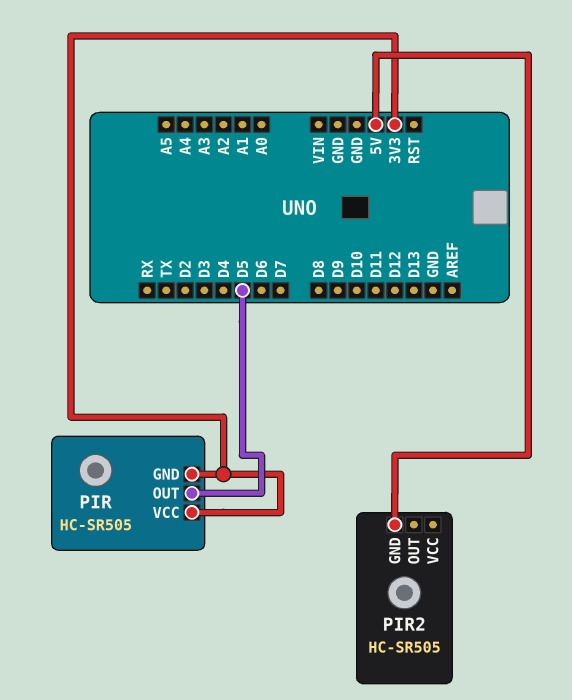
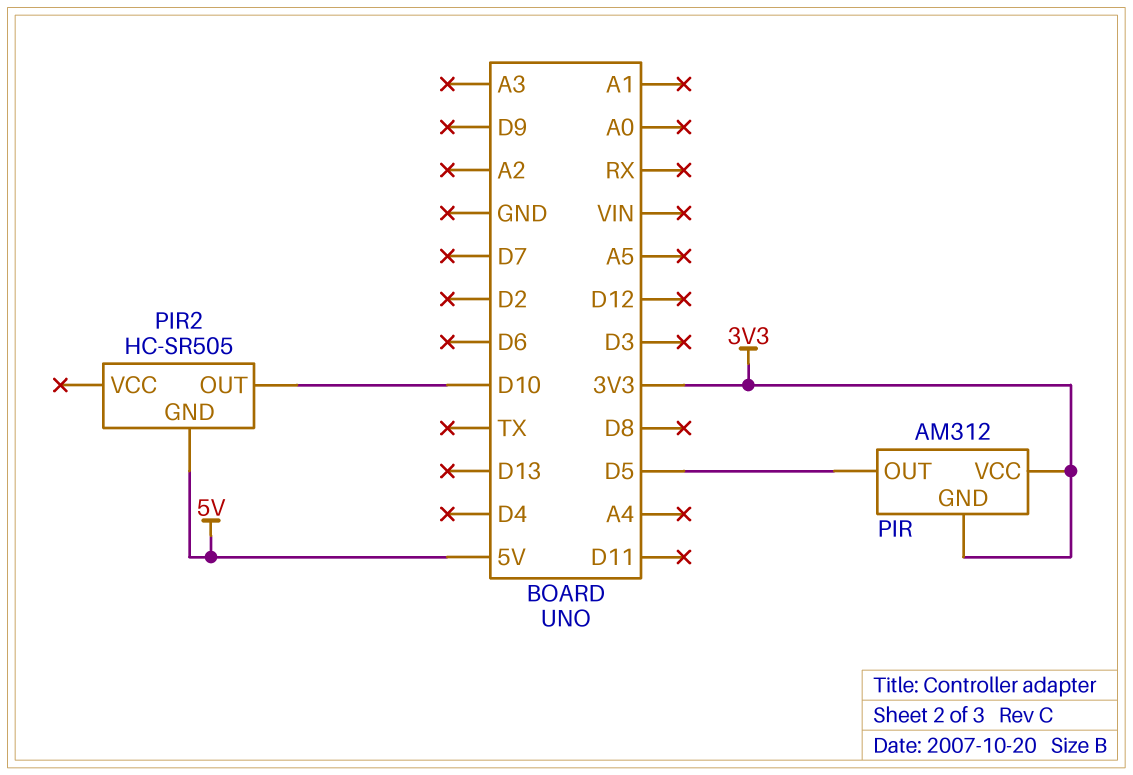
PIR: HC-SR505 -> AM312
PIR2 pin OUT: none -> D10

